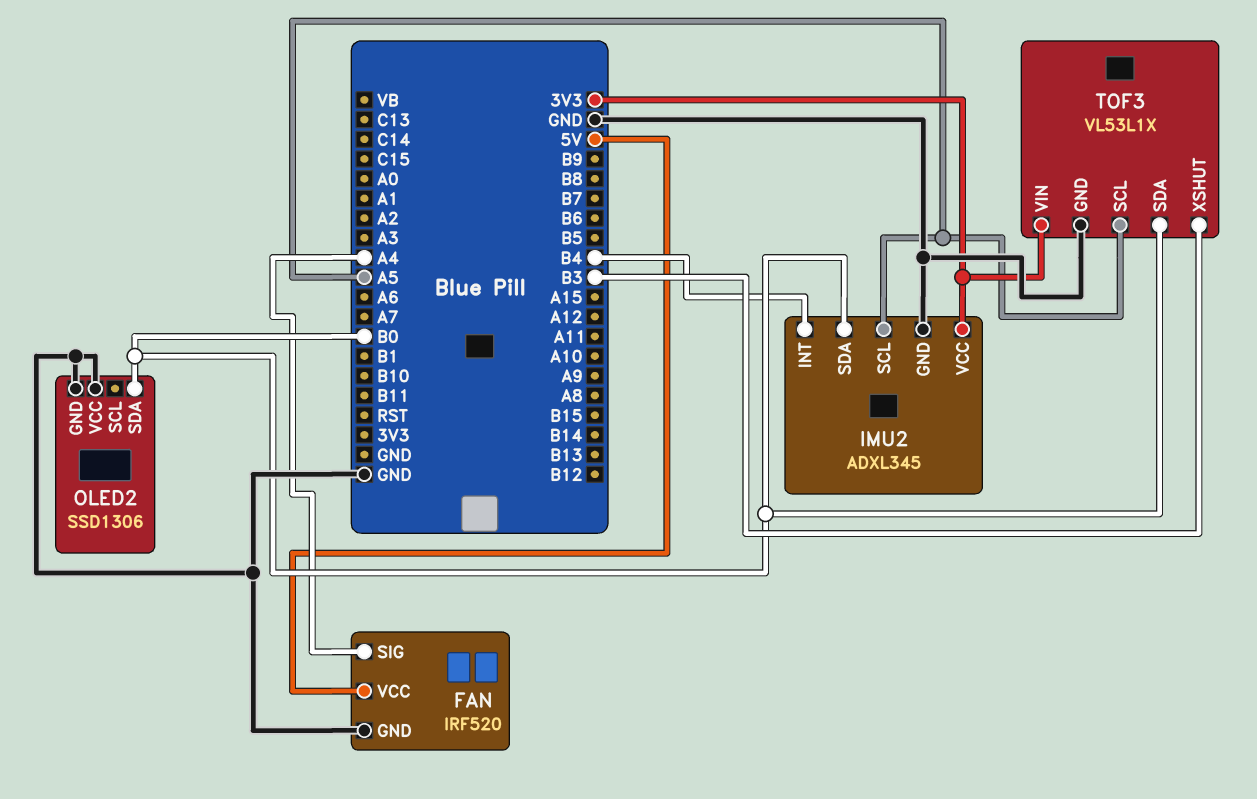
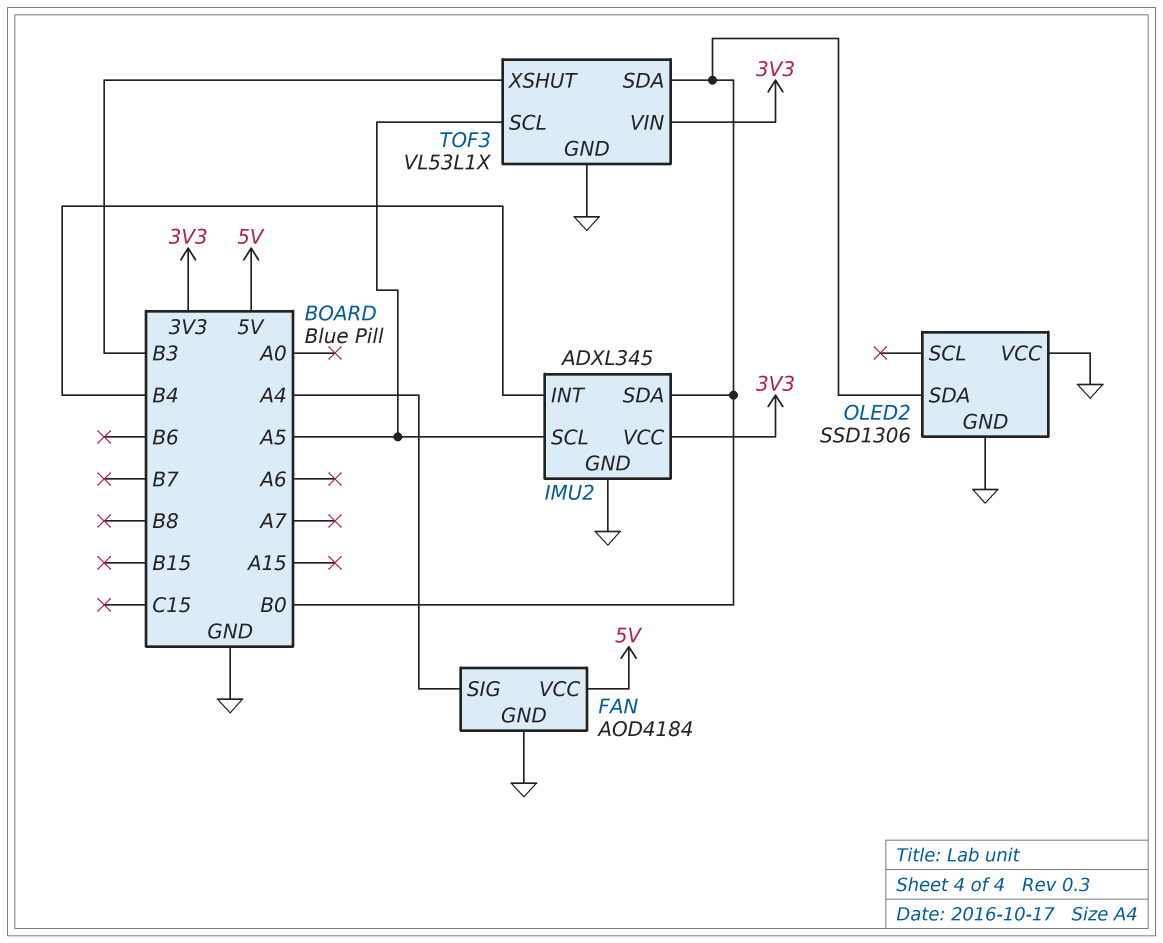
FAN: IRF520 -> AOD4184

